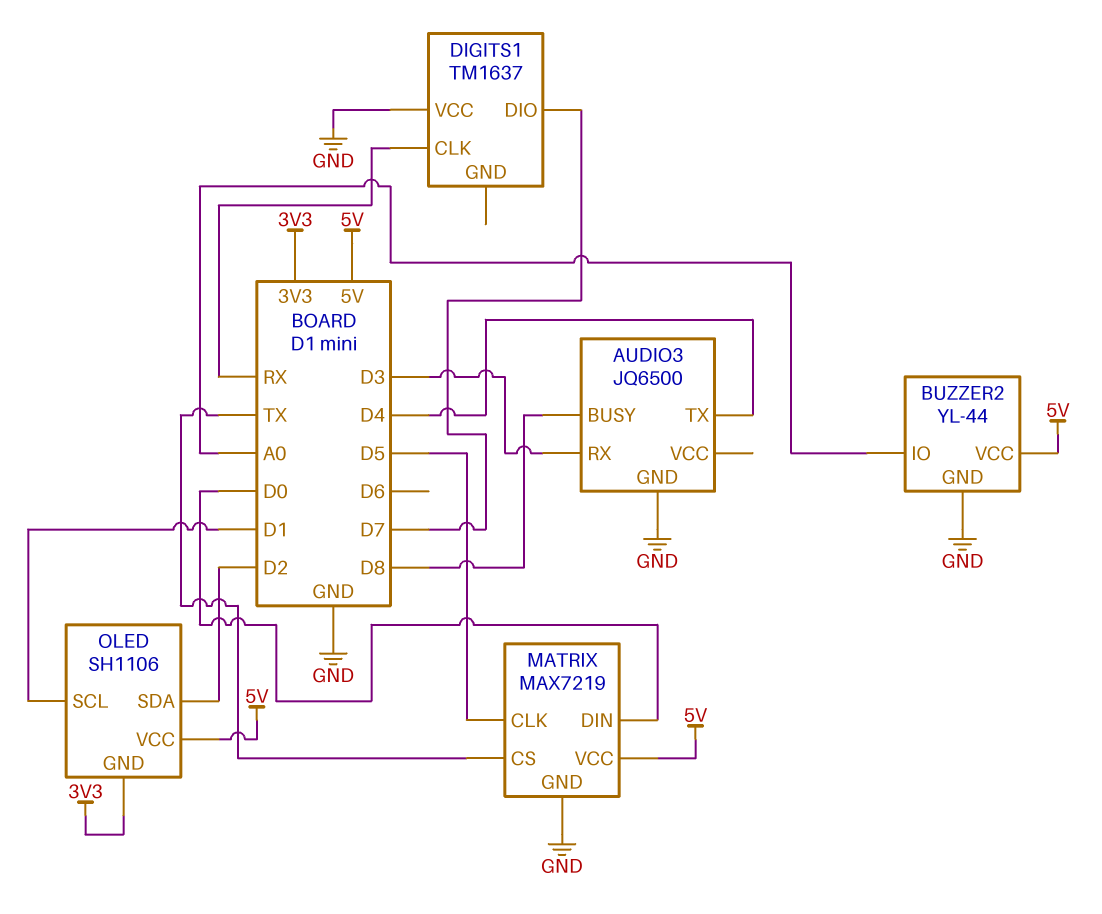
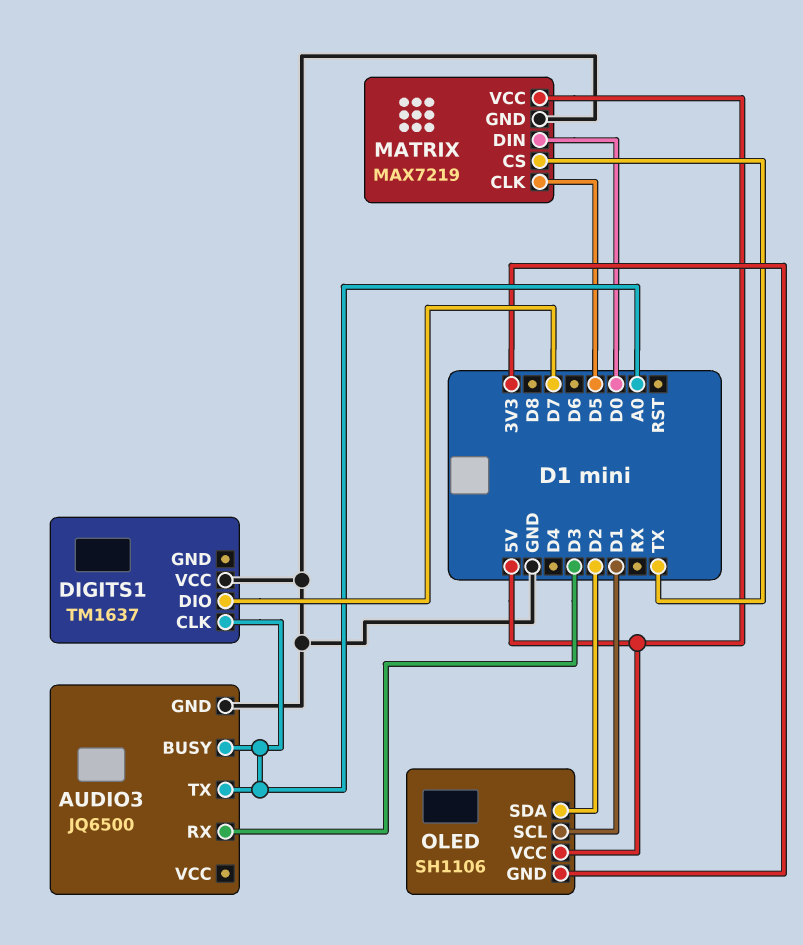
AUDIO3 pin BUSY: D8 -> A0
AUDIO3 pin TX: D4 -> A0
BUZZER2: YL-44 -> none
BUZZER2 pin GND: GND -> none
BUZZER2 pin IO: A0 -> none
BUZZER2 pin VCC: 5V -> none
DIGITS1 pin CLK: RX -> A0

